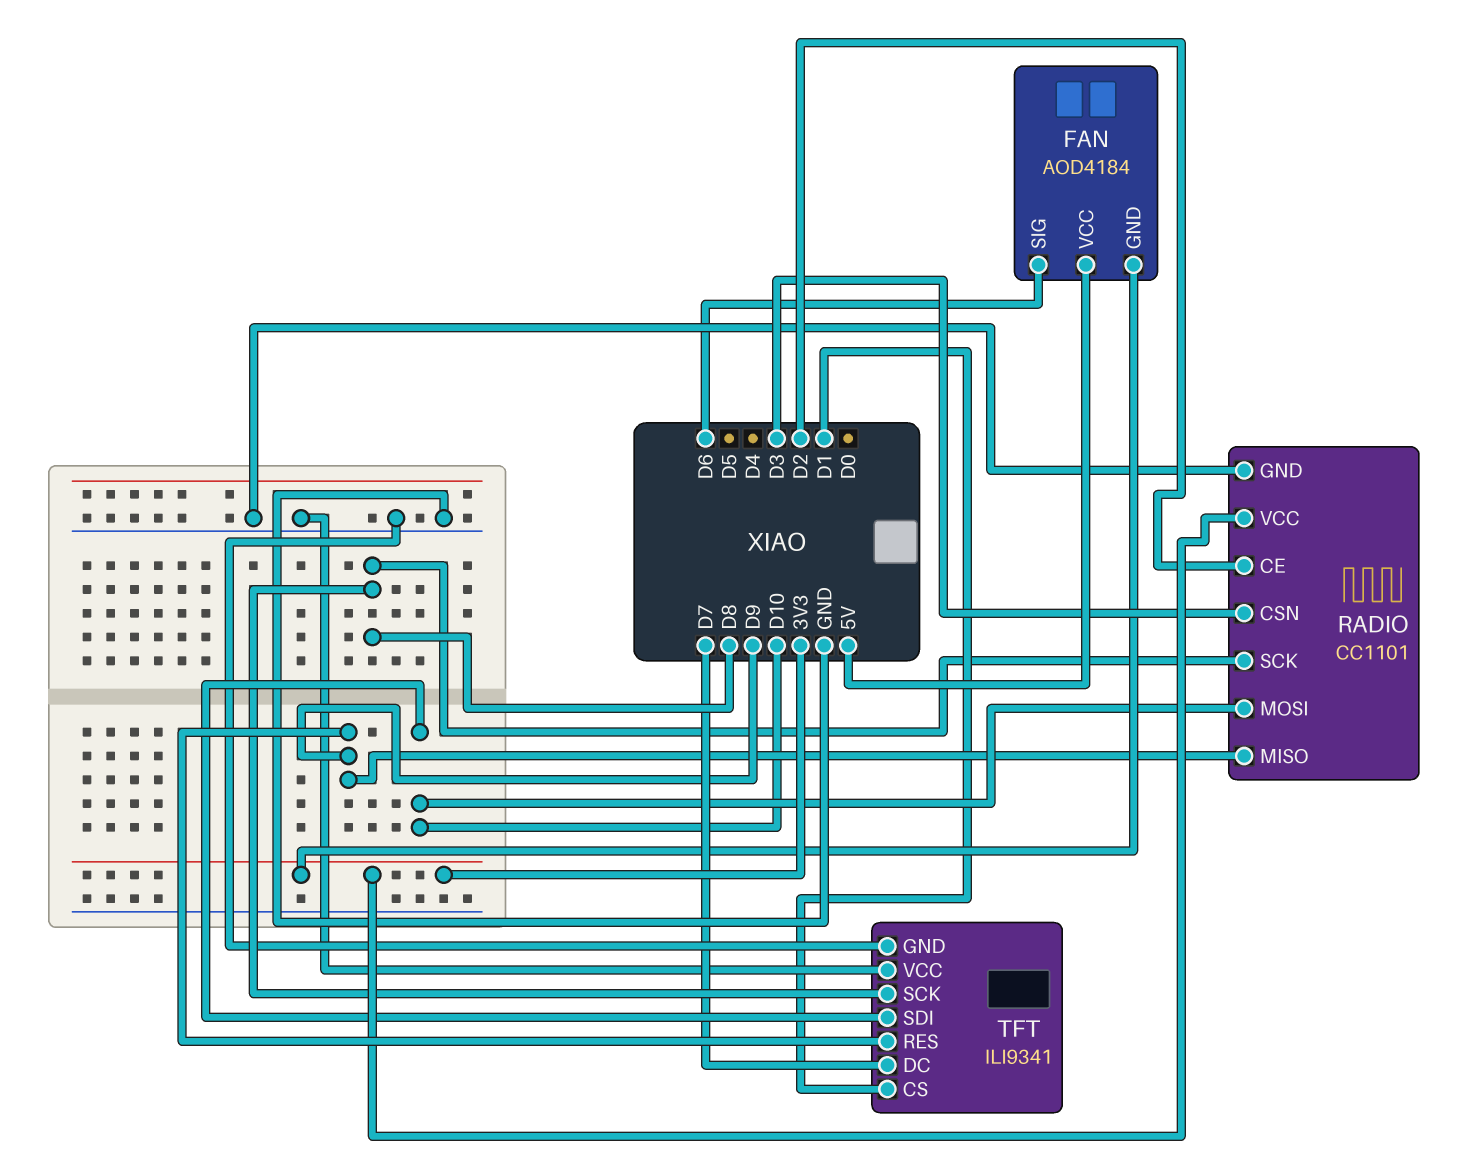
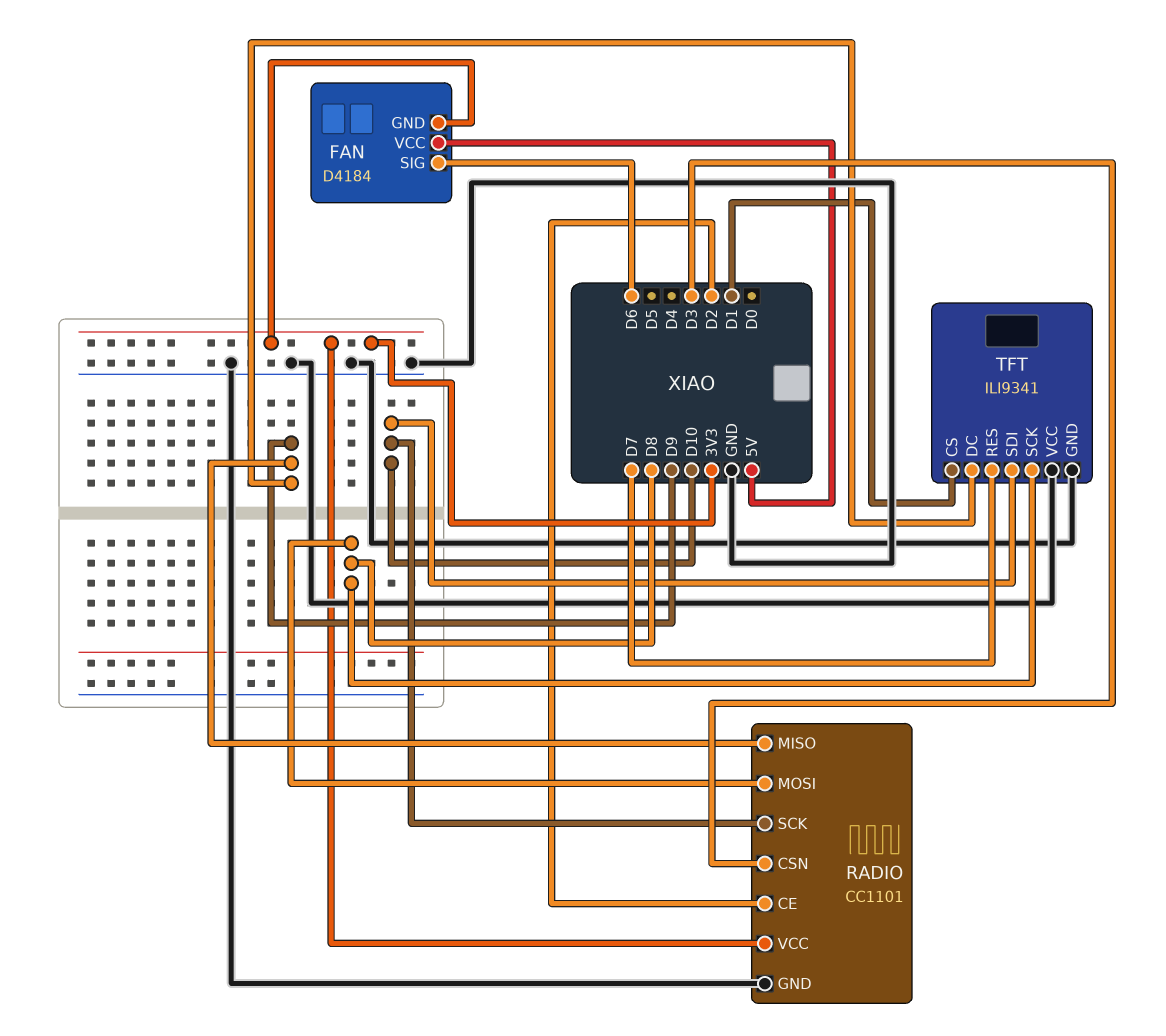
FAN: AOD4184 -> D4184
RADIO pin MOSI: D10 -> D8
RADIO pin SCK: D8 -> D10
TFT pin DC: D7 -> D9
TFT pin RES: D9 -> D7

